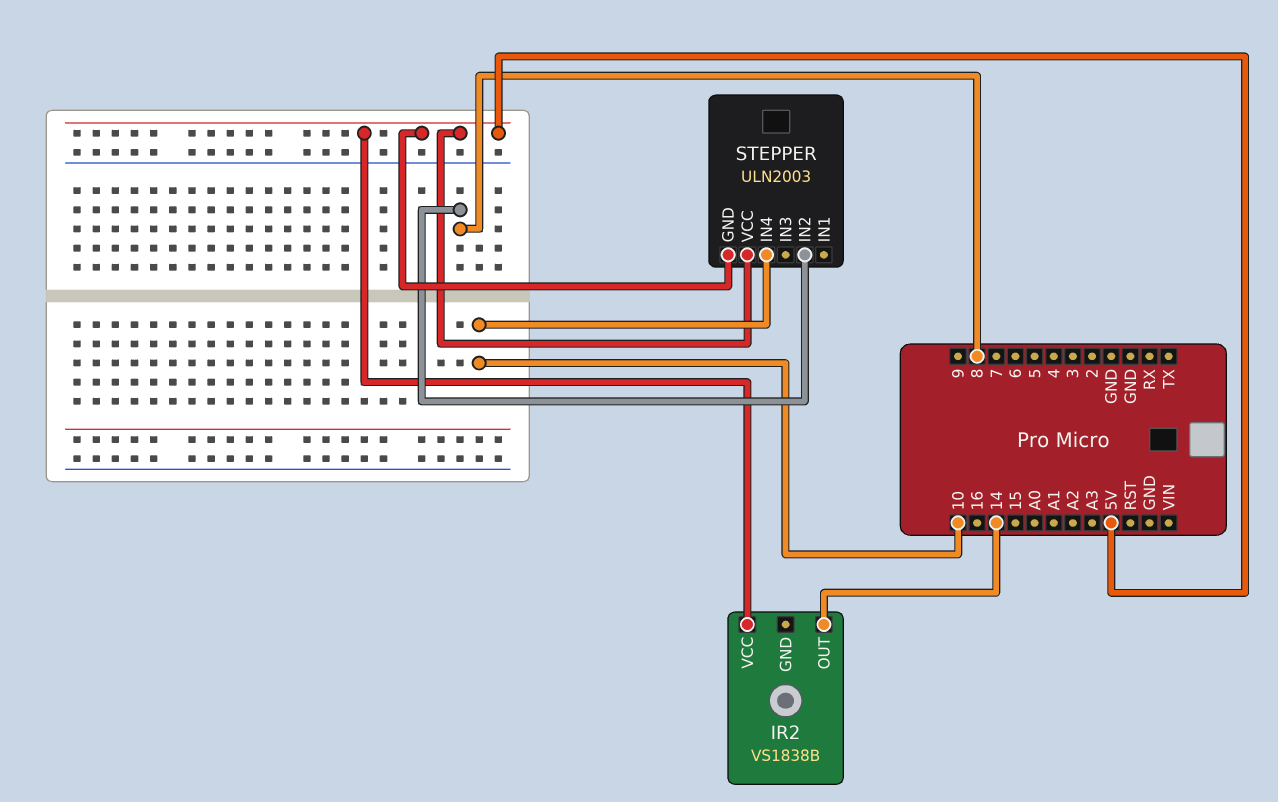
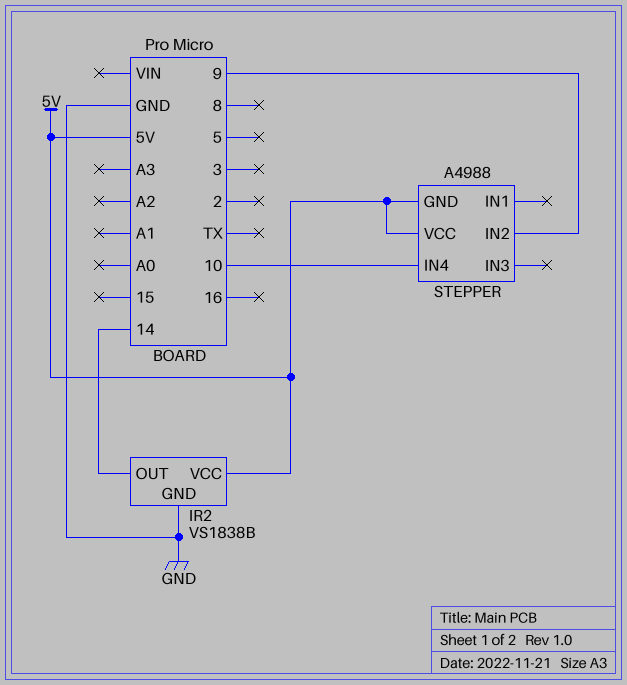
IR2 pin GND: none -> GND
STEPPER: ULN2003 -> A4988
STEPPER pin IN2: 8 -> 9

